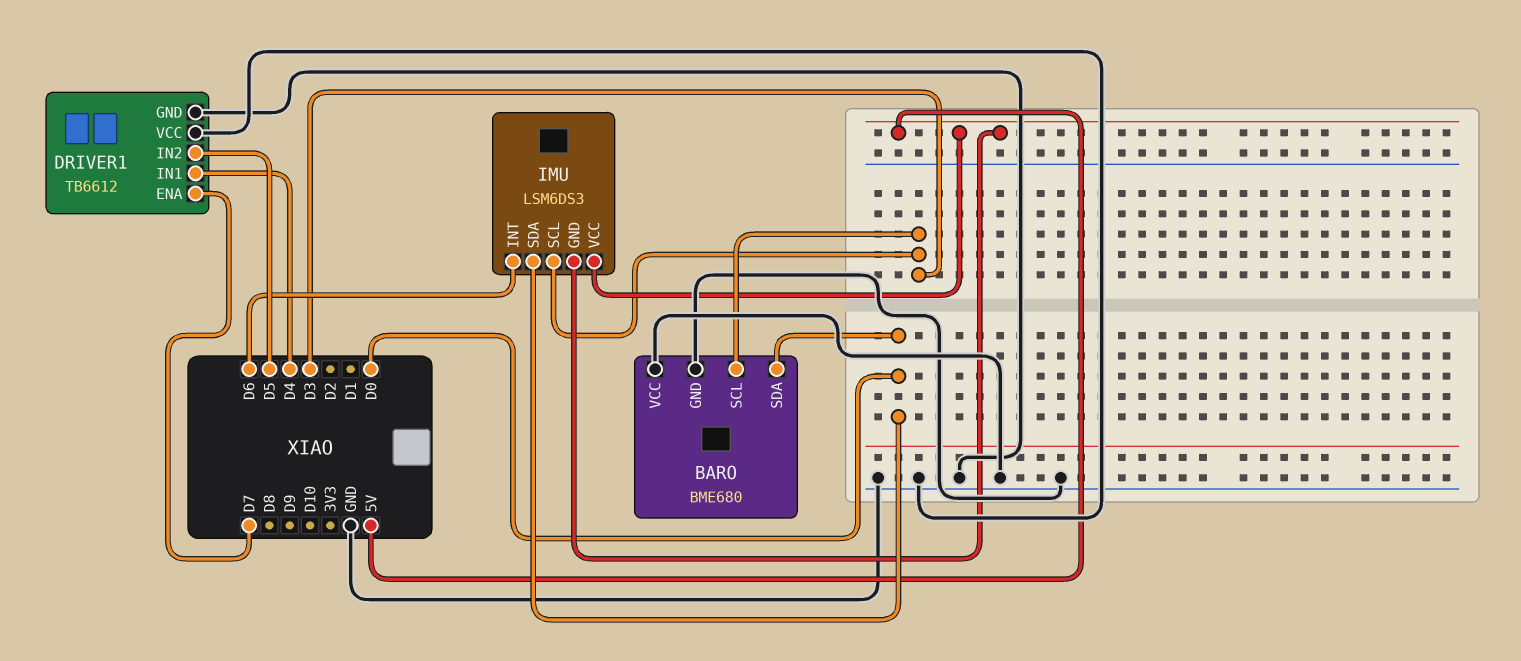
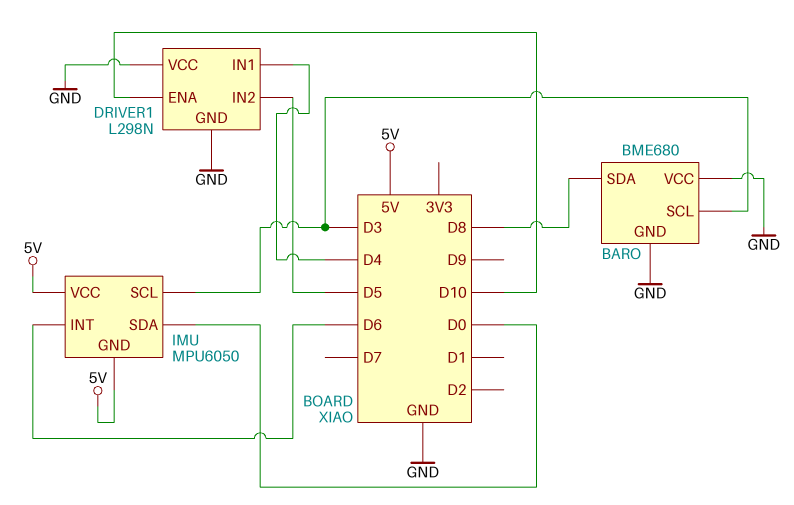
BARO pin SDA: D0 -> D8
DRIVER1: TB6612 -> L298N
DRIVER1 pin ENA: D7 -> D10
IMU: LSM6DS3 -> MPU6050

